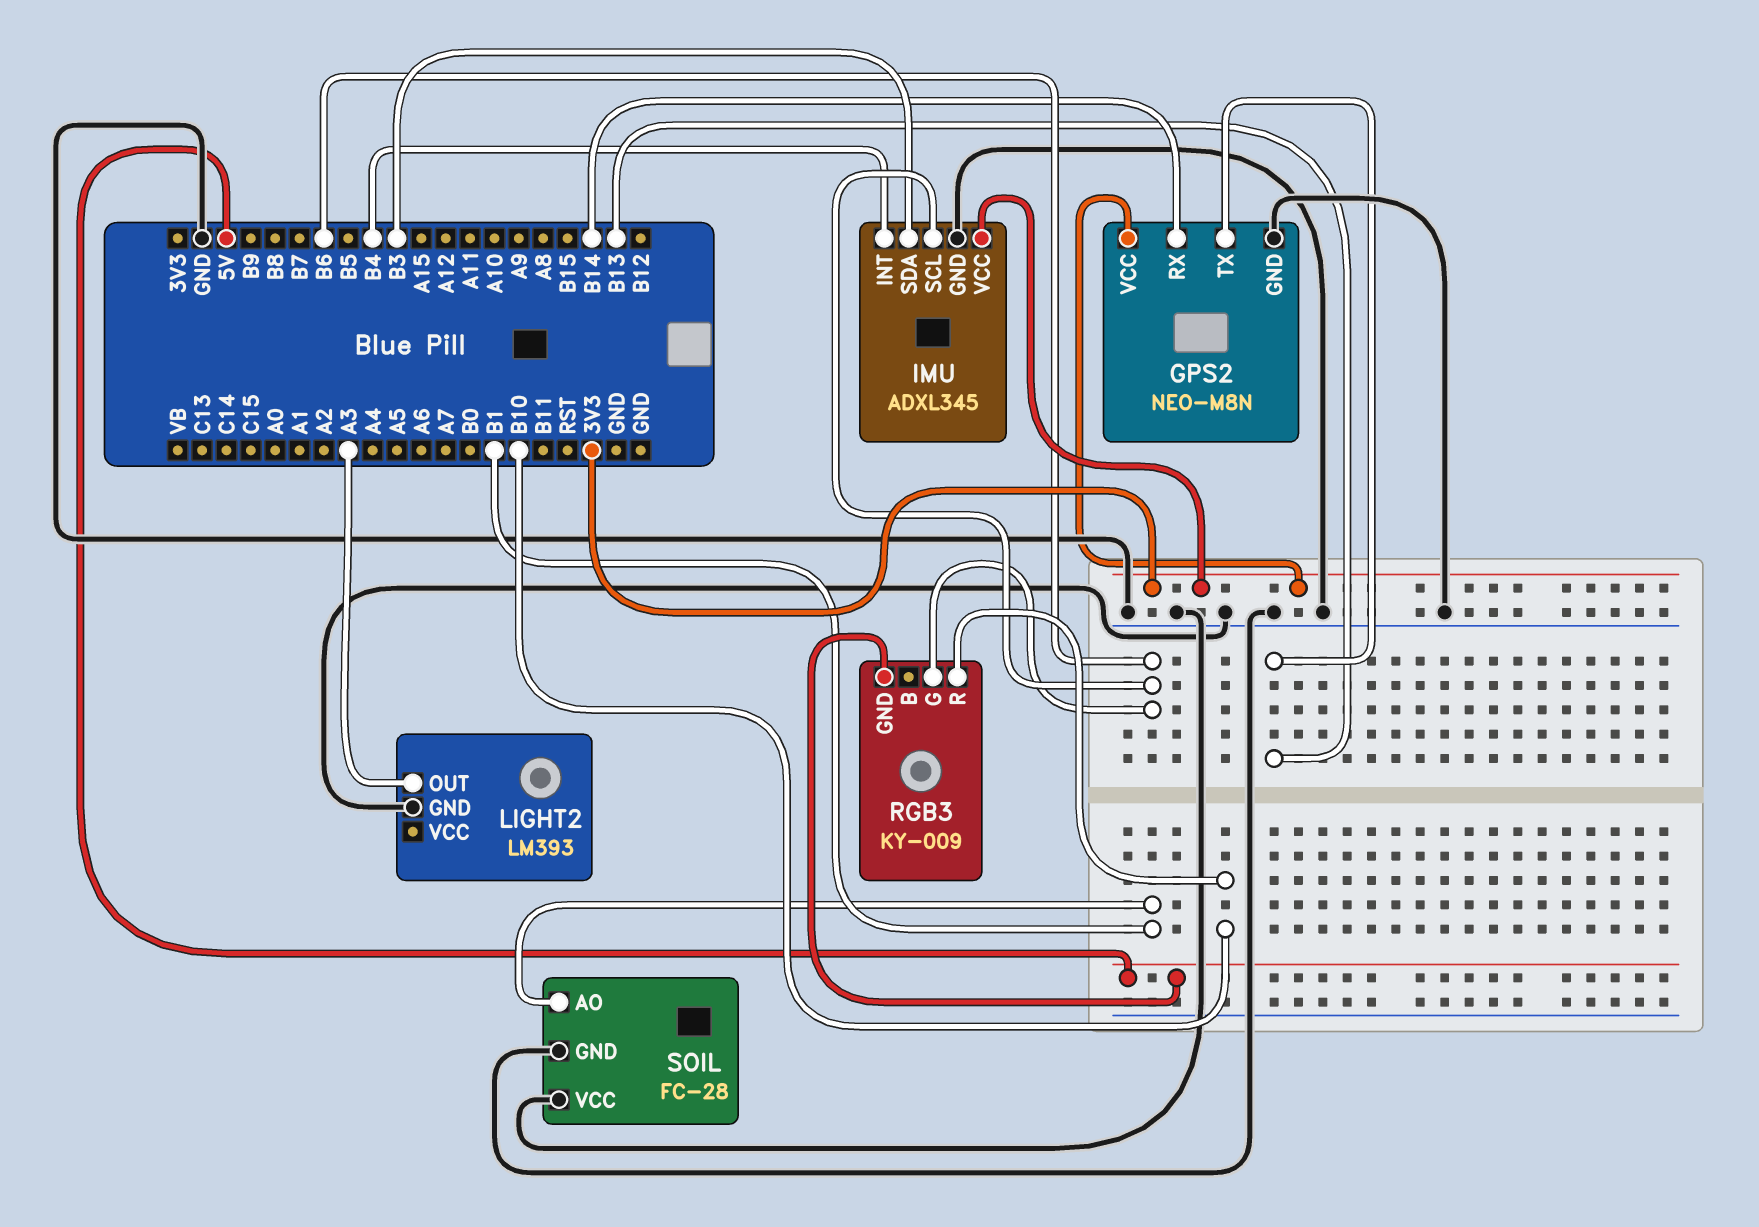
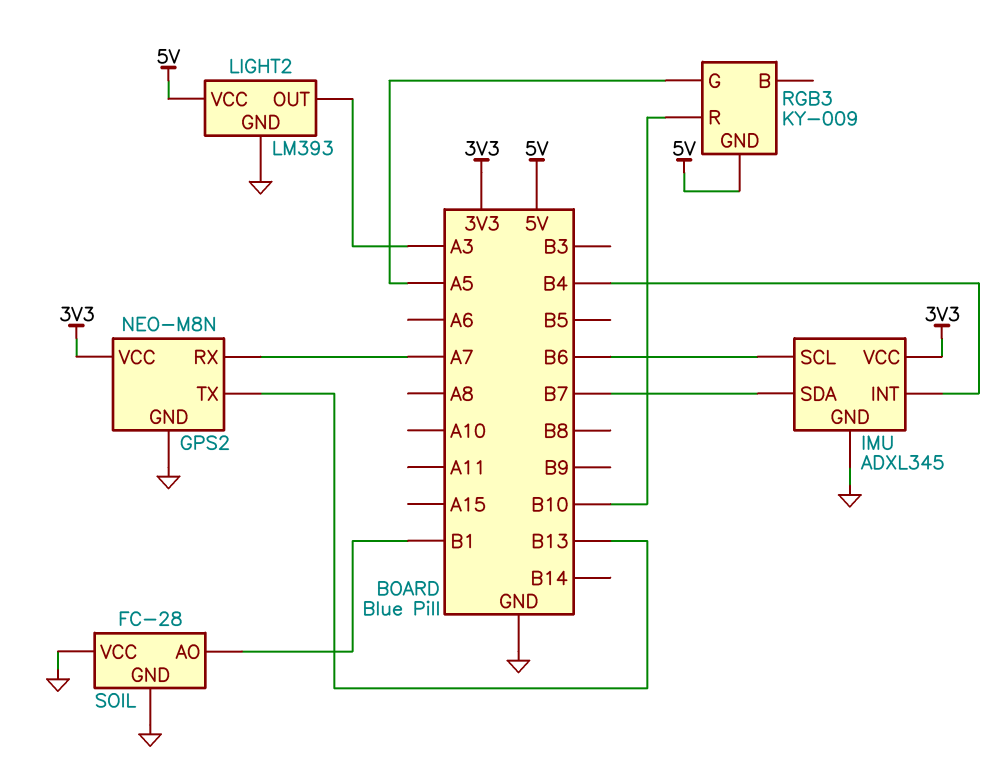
GPS2 pin RX: B14 -> A7
IMU pin SDA: B3 -> B7
LIGHT2 pin VCC: none -> 5V
RGB3 pin G: B6 -> A5

